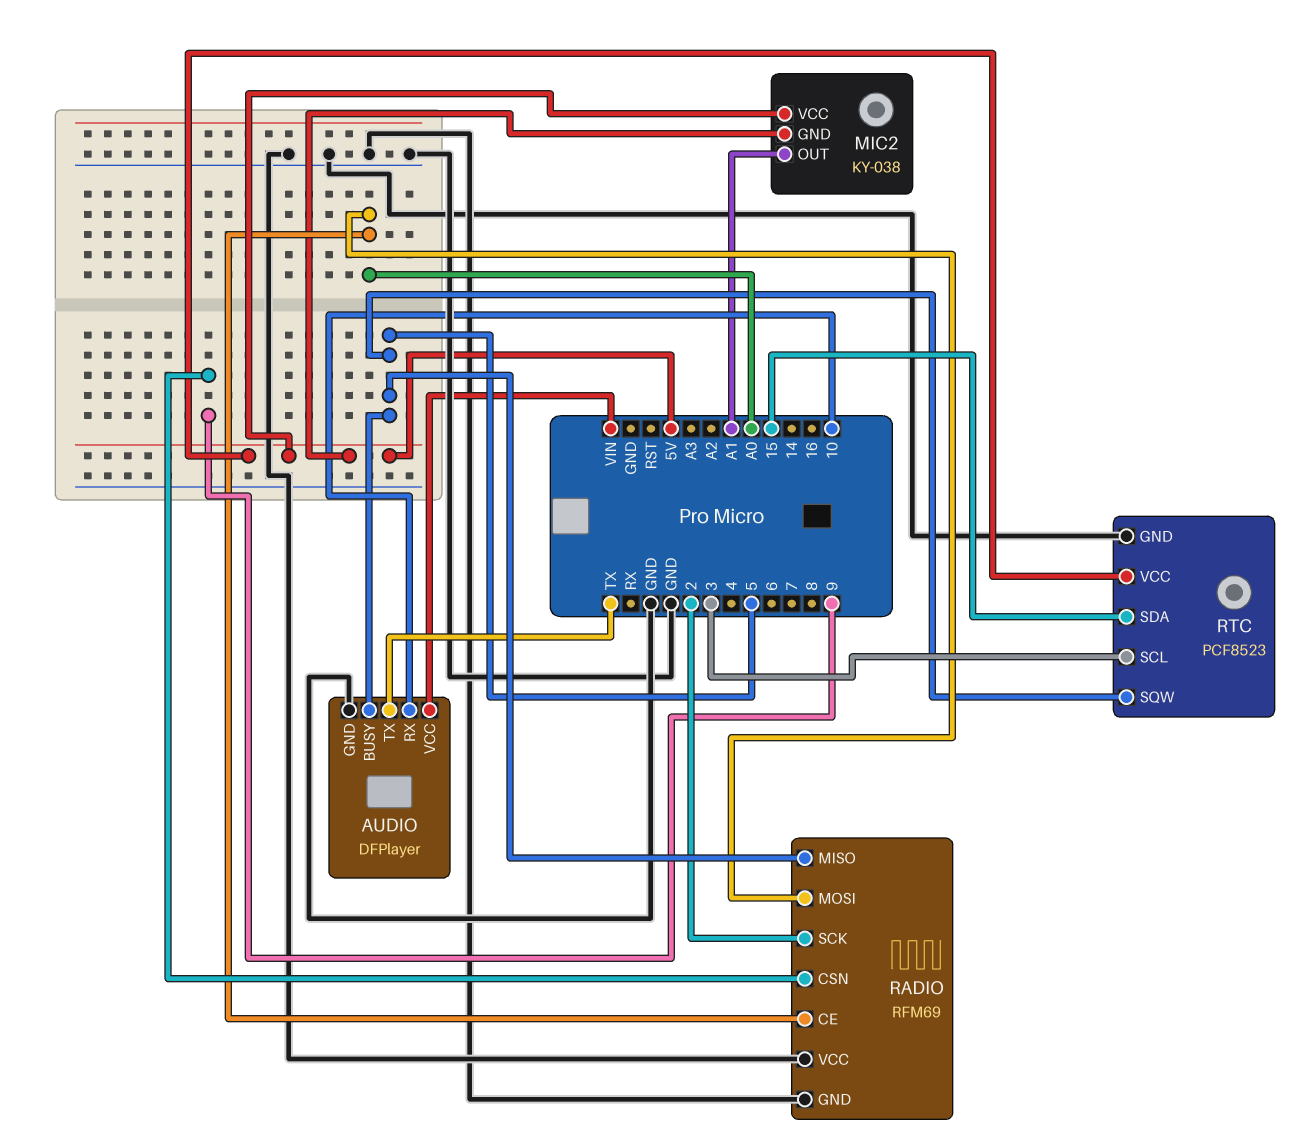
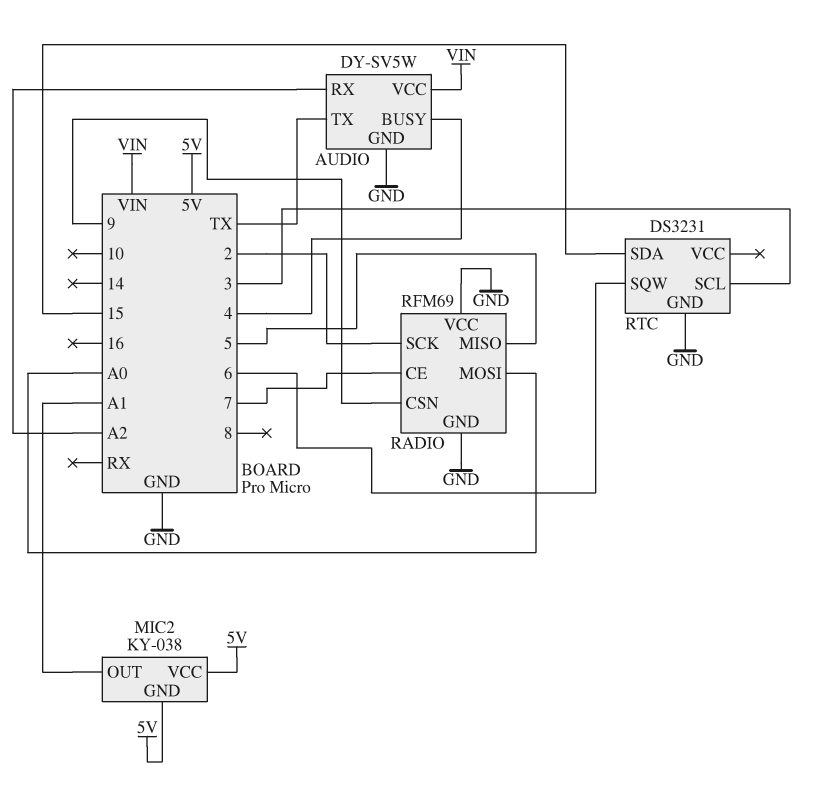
AUDIO: DFPlayer -> DY-SV5W
AUDIO pin BUSY: 5 -> 4
AUDIO pin RX: 10 -> A2
RADIO pin CE: A0 -> 7
RTC: PCF8523 -> DS3231
RTC pin SQW: 5 -> 6
RTC pin VCC: 5V -> none

